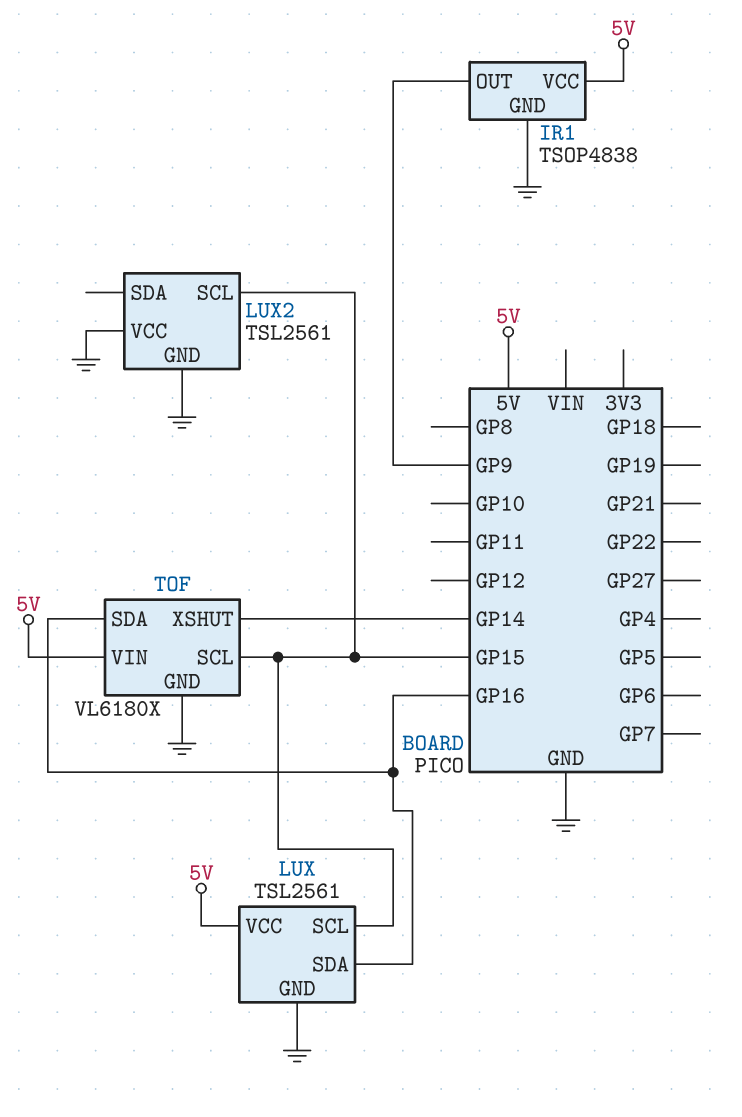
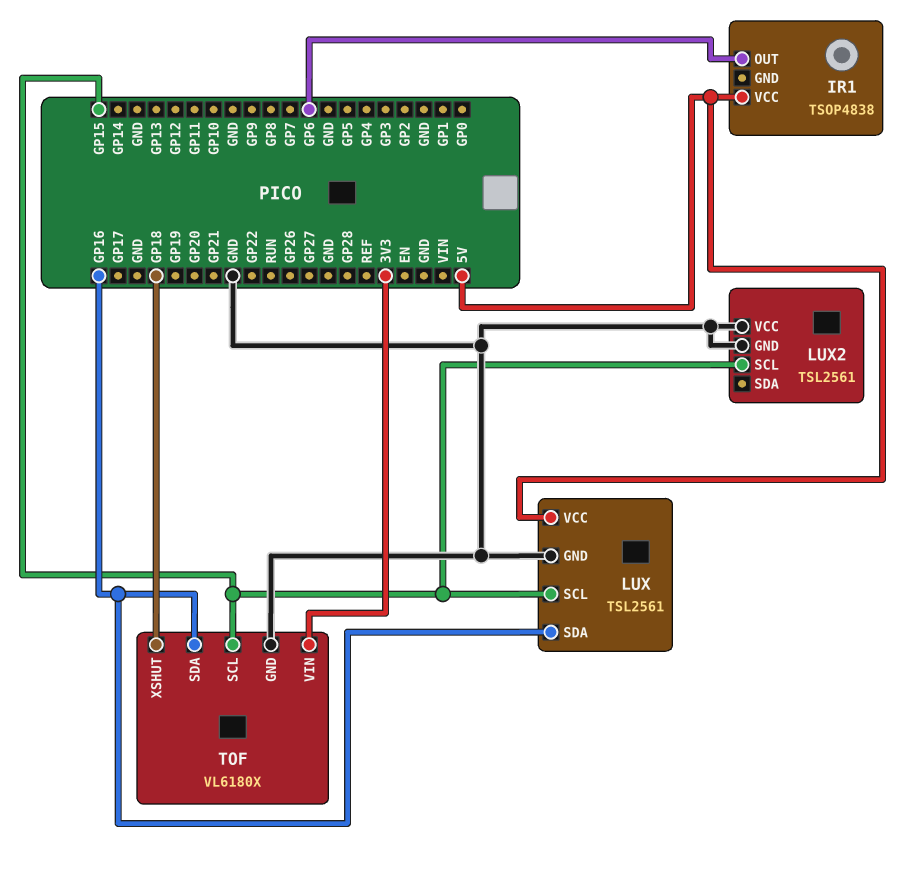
IR1 pin GND: GND -> none
IR1 pin OUT: GP9 -> GP6
TOF pin VIN: 5V -> 3V3
TOF pin XSHUT: GP14 -> GP18

